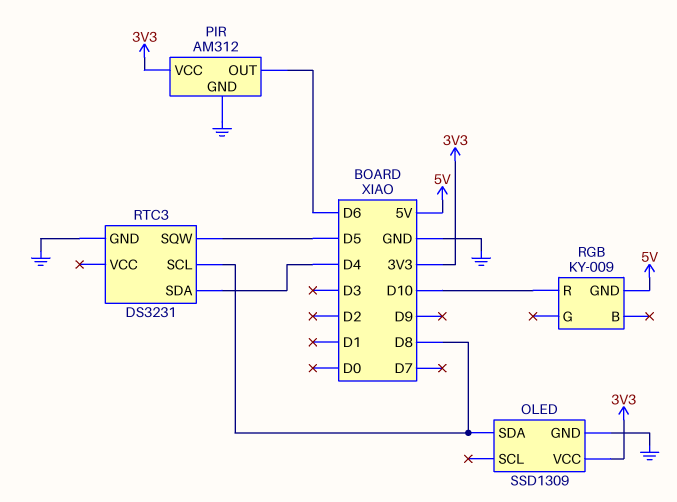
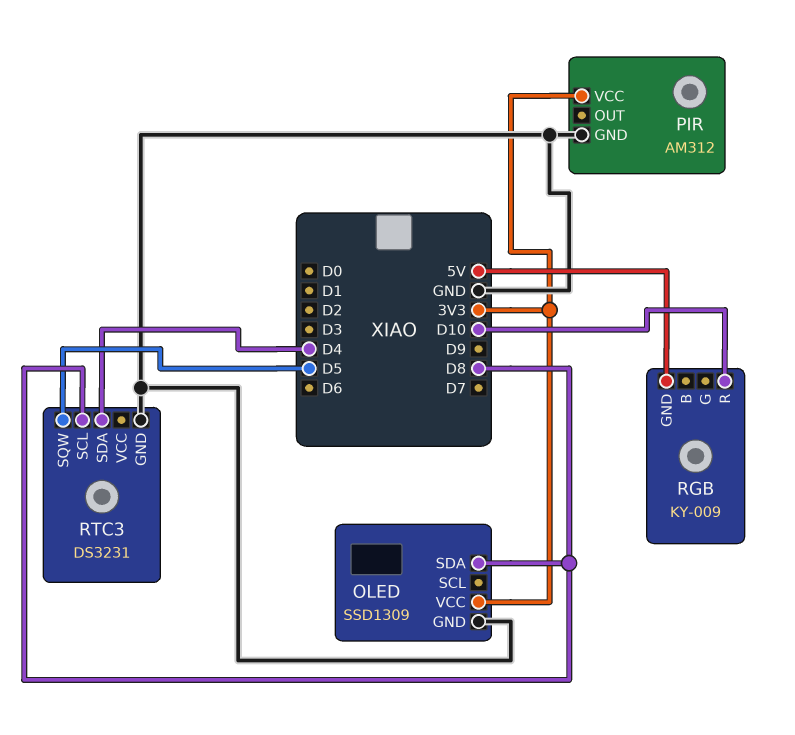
PIR pin OUT: D6 -> none

